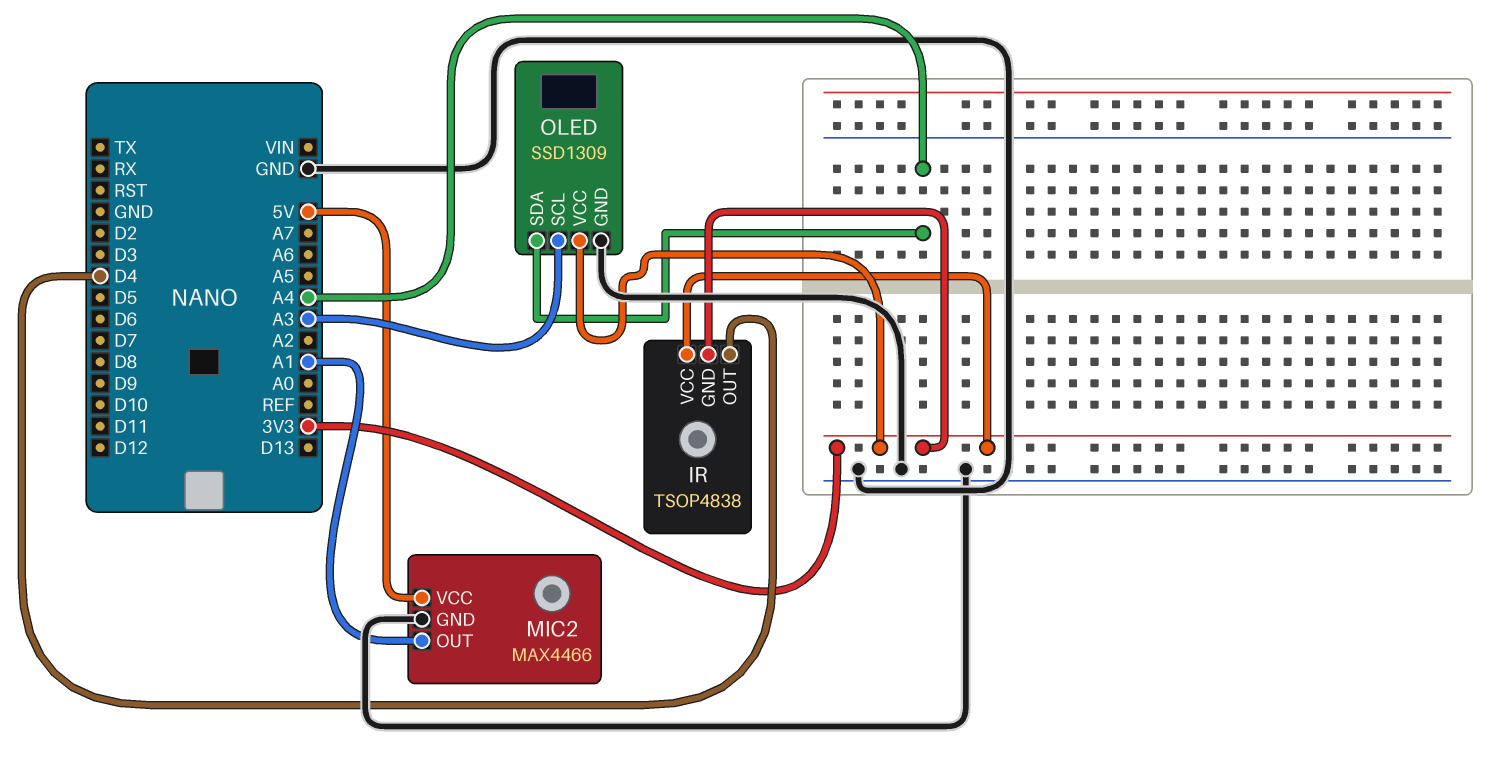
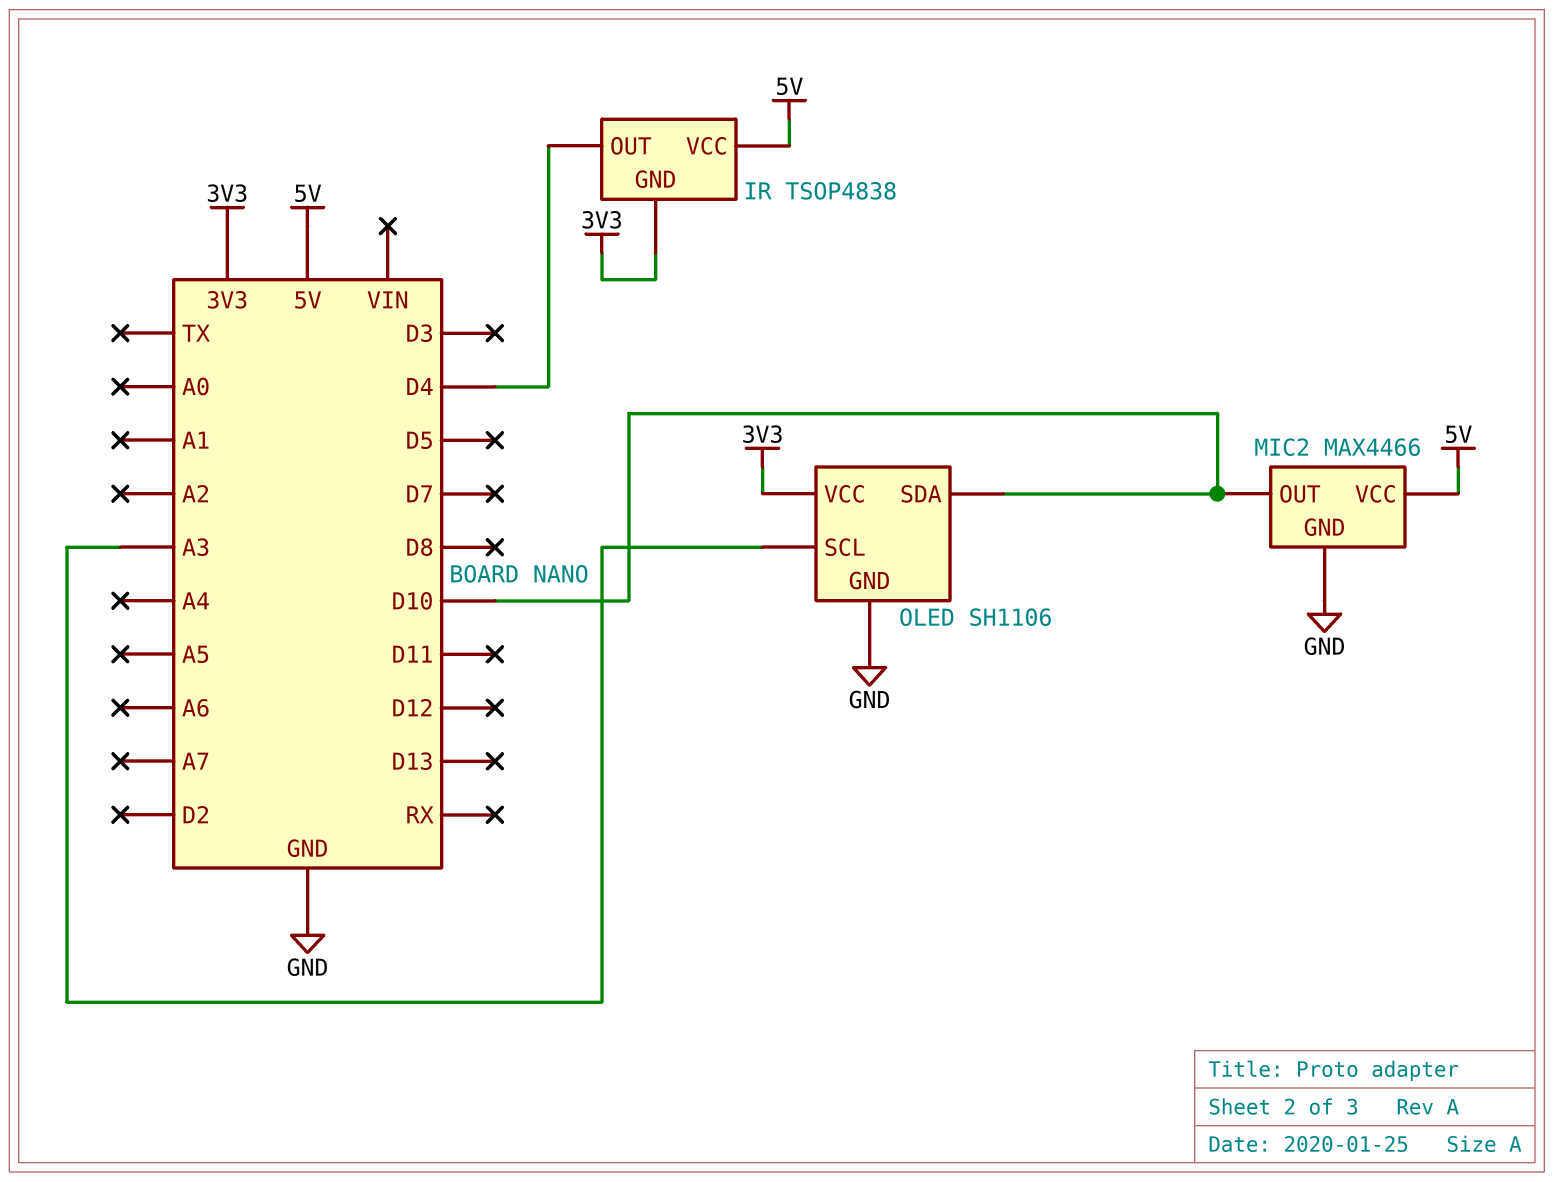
IR pin VCC: 3V3 -> 5V
MIC2 pin OUT: A1 -> D10
OLED: SSD1309 -> SH1106
OLED pin SDA: A4 -> D10

